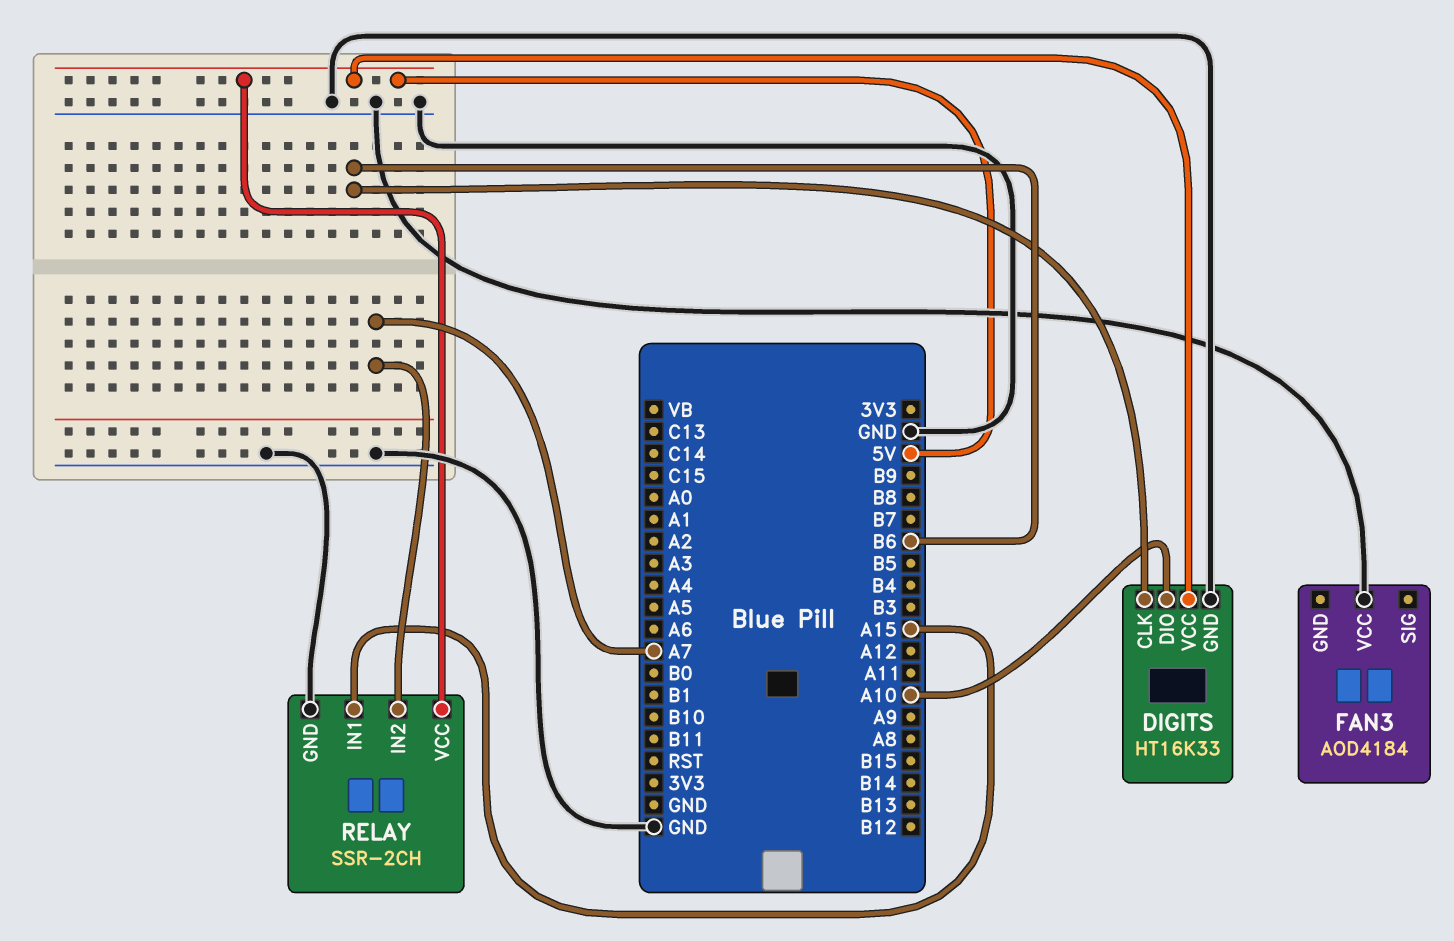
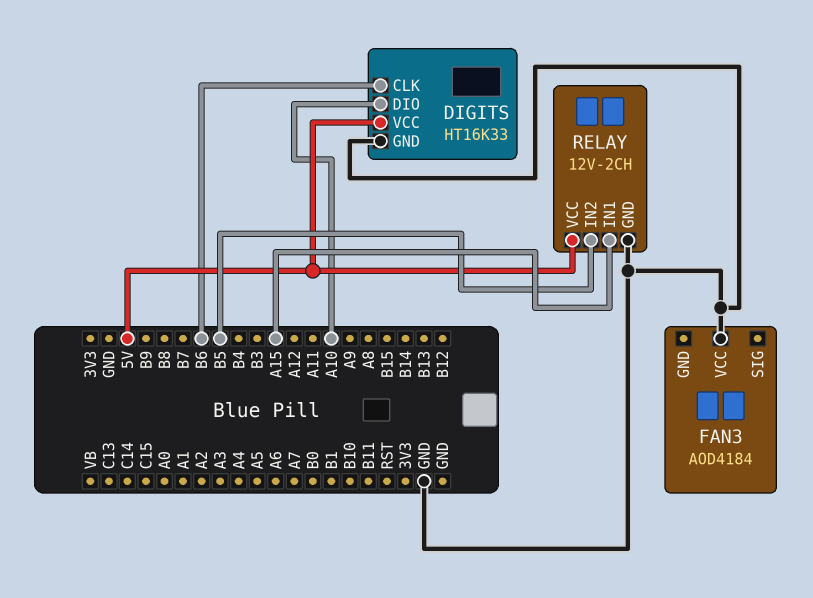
RELAY: SSR-2CH -> 12V-2CH
RELAY pin IN2: A7 -> B5

